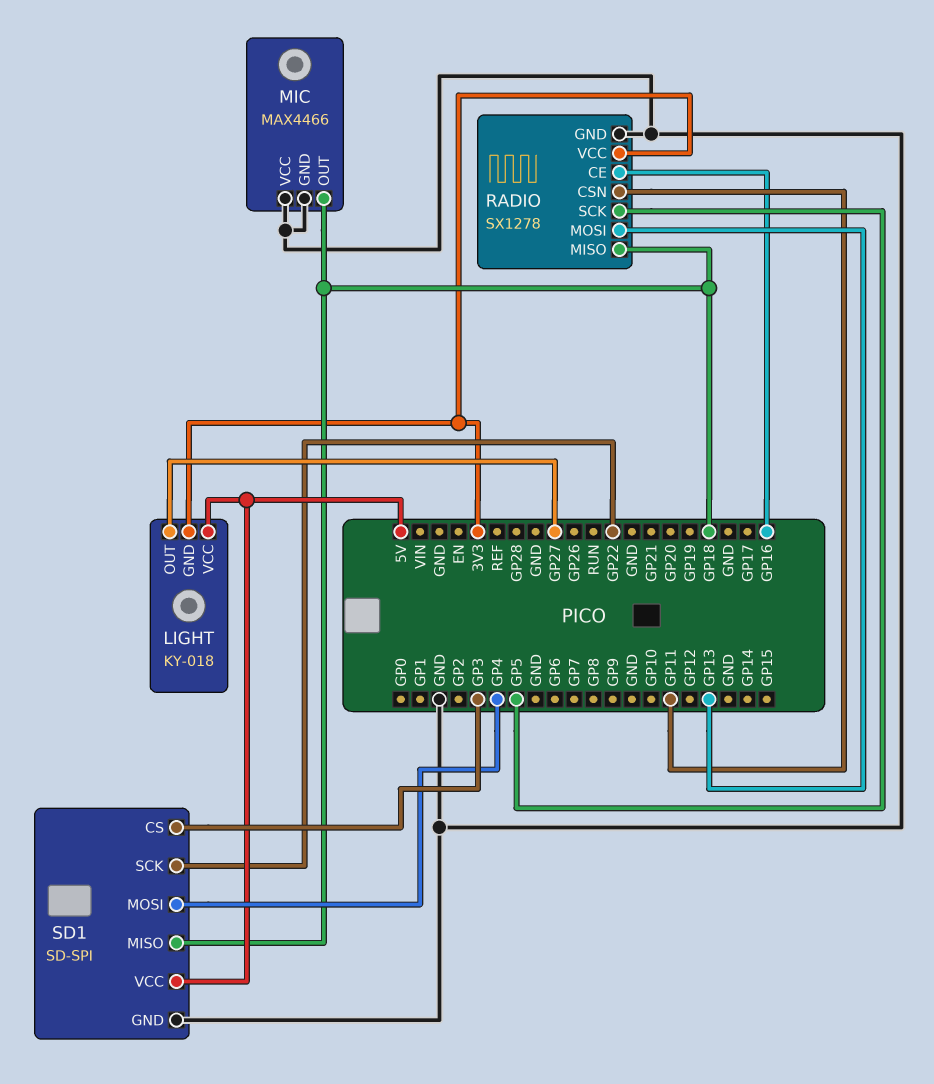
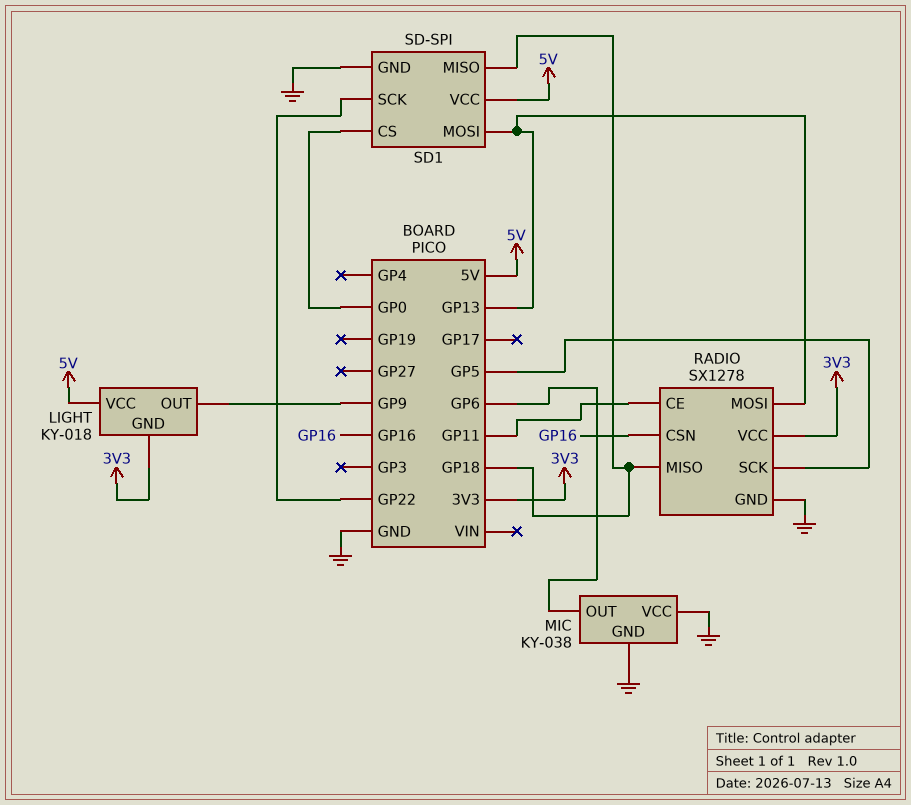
LIGHT pin OUT: GP27 -> GP9
MIC: MAX4466 -> KY-038
MIC pin OUT: GP18 -> GP6
RADIO pin CE: GP16 -> GP11
RADIO pin CSN: GP11 -> GP16
SD1 pin CS: GP3 -> GP0
SD1 pin MOSI: GP4 -> GP13

